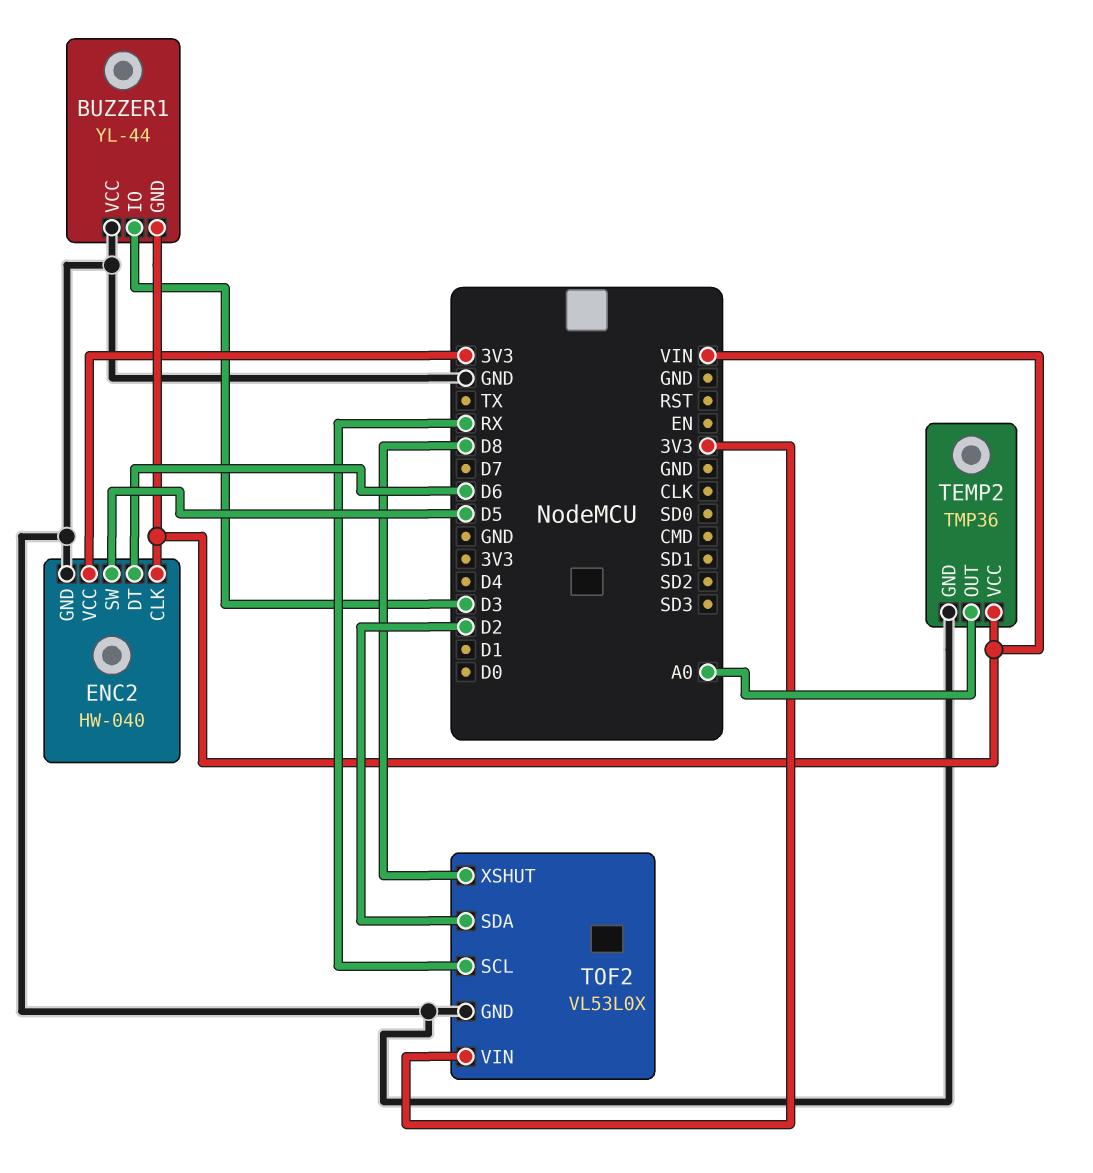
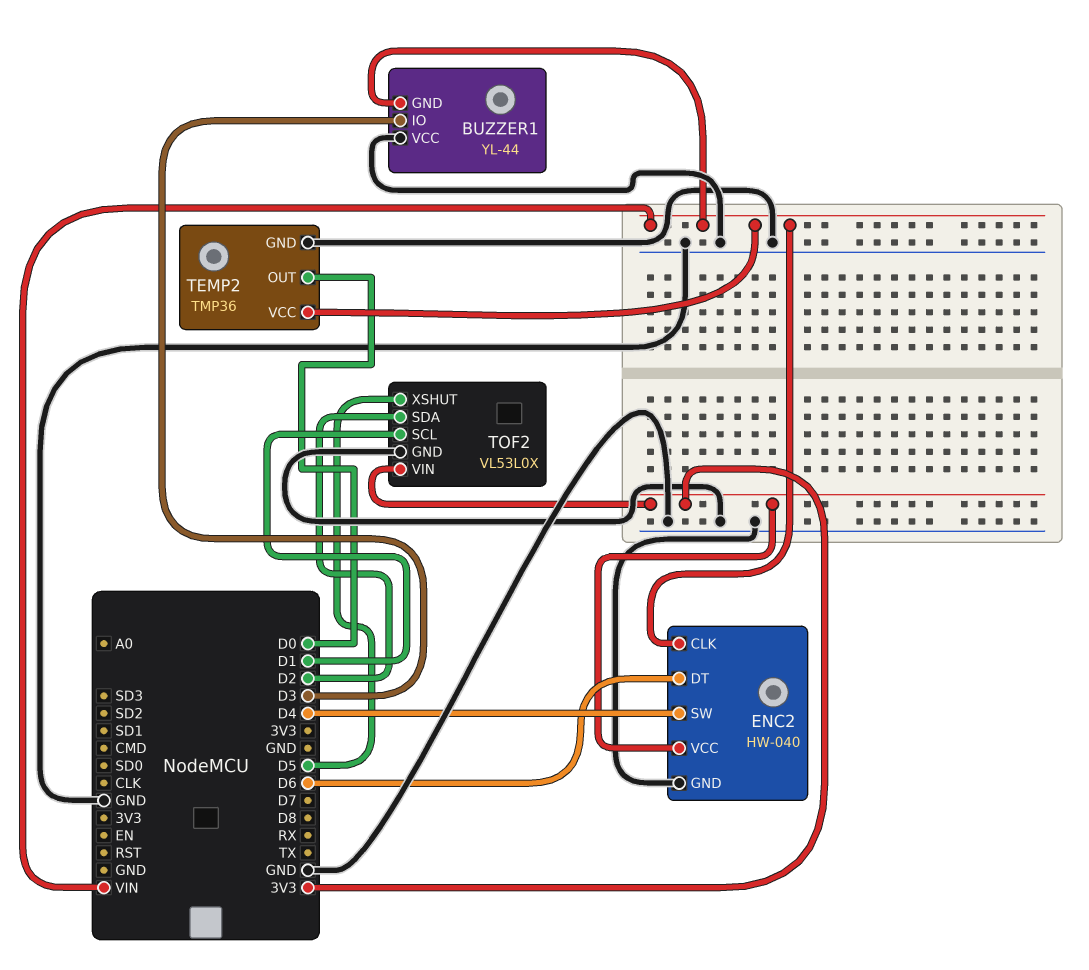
ENC2 pin SW: D5 -> D4
TEMP2 pin OUT: A0 -> D0
TOF2 pin SCL: RX -> D1
TOF2 pin XSHUT: D8 -> D5

